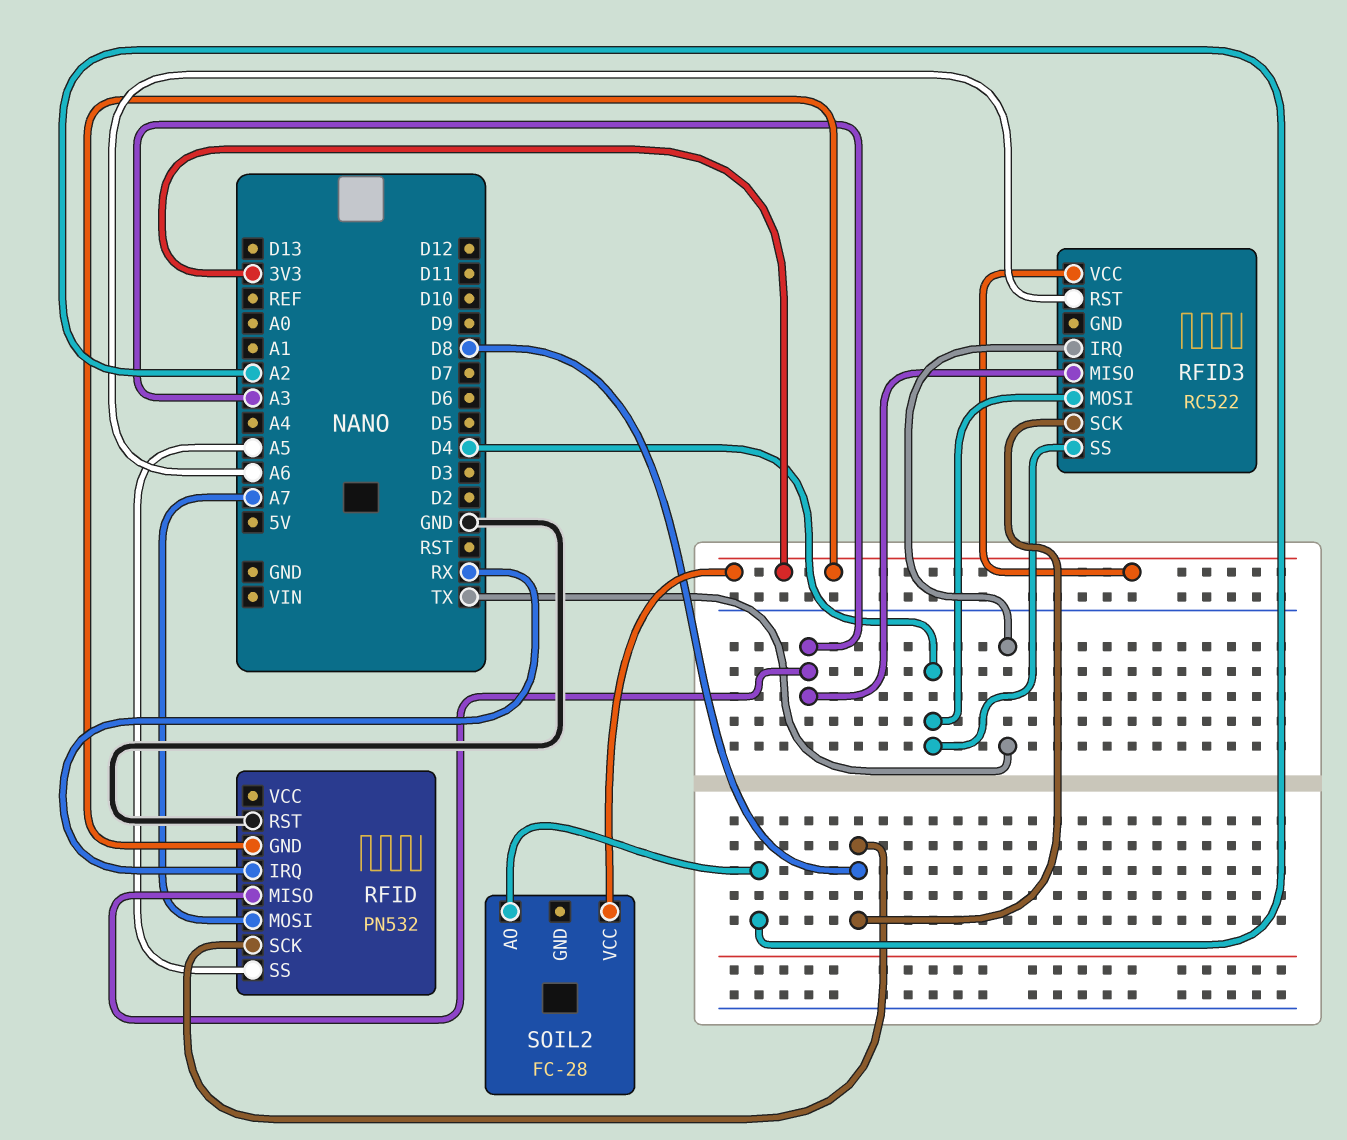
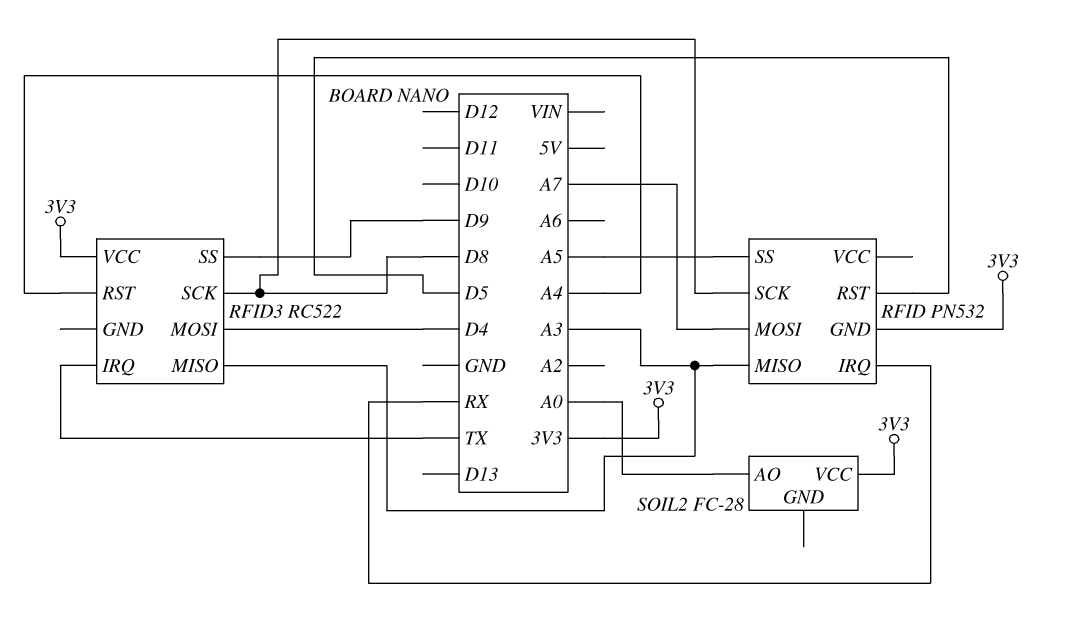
RFID pin RST: GND -> D5
RFID3 pin RST: A6 -> A4
RFID3 pin SS: D4 -> D9
SOIL2 pin AO: A2 -> A0

